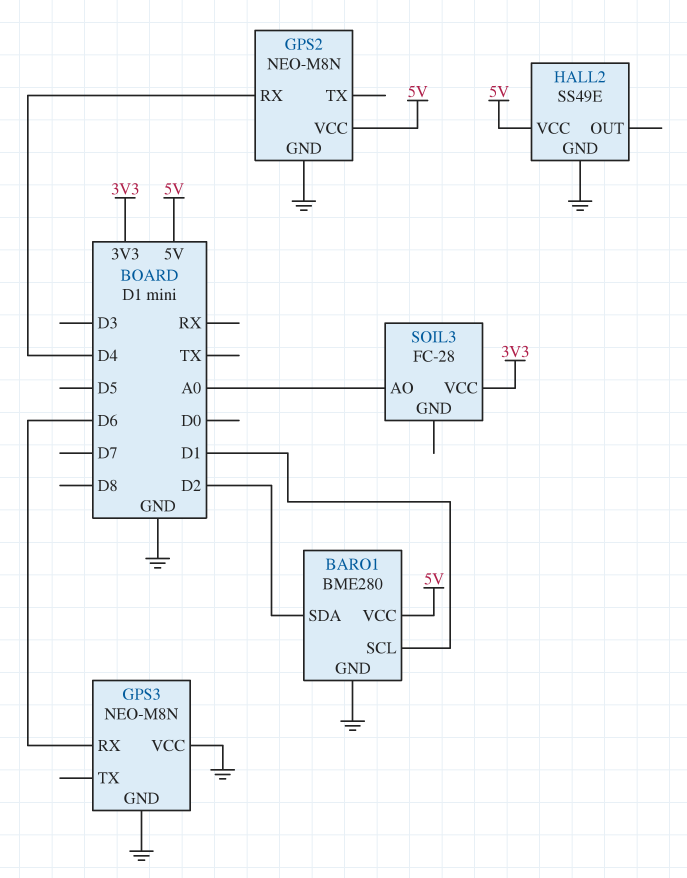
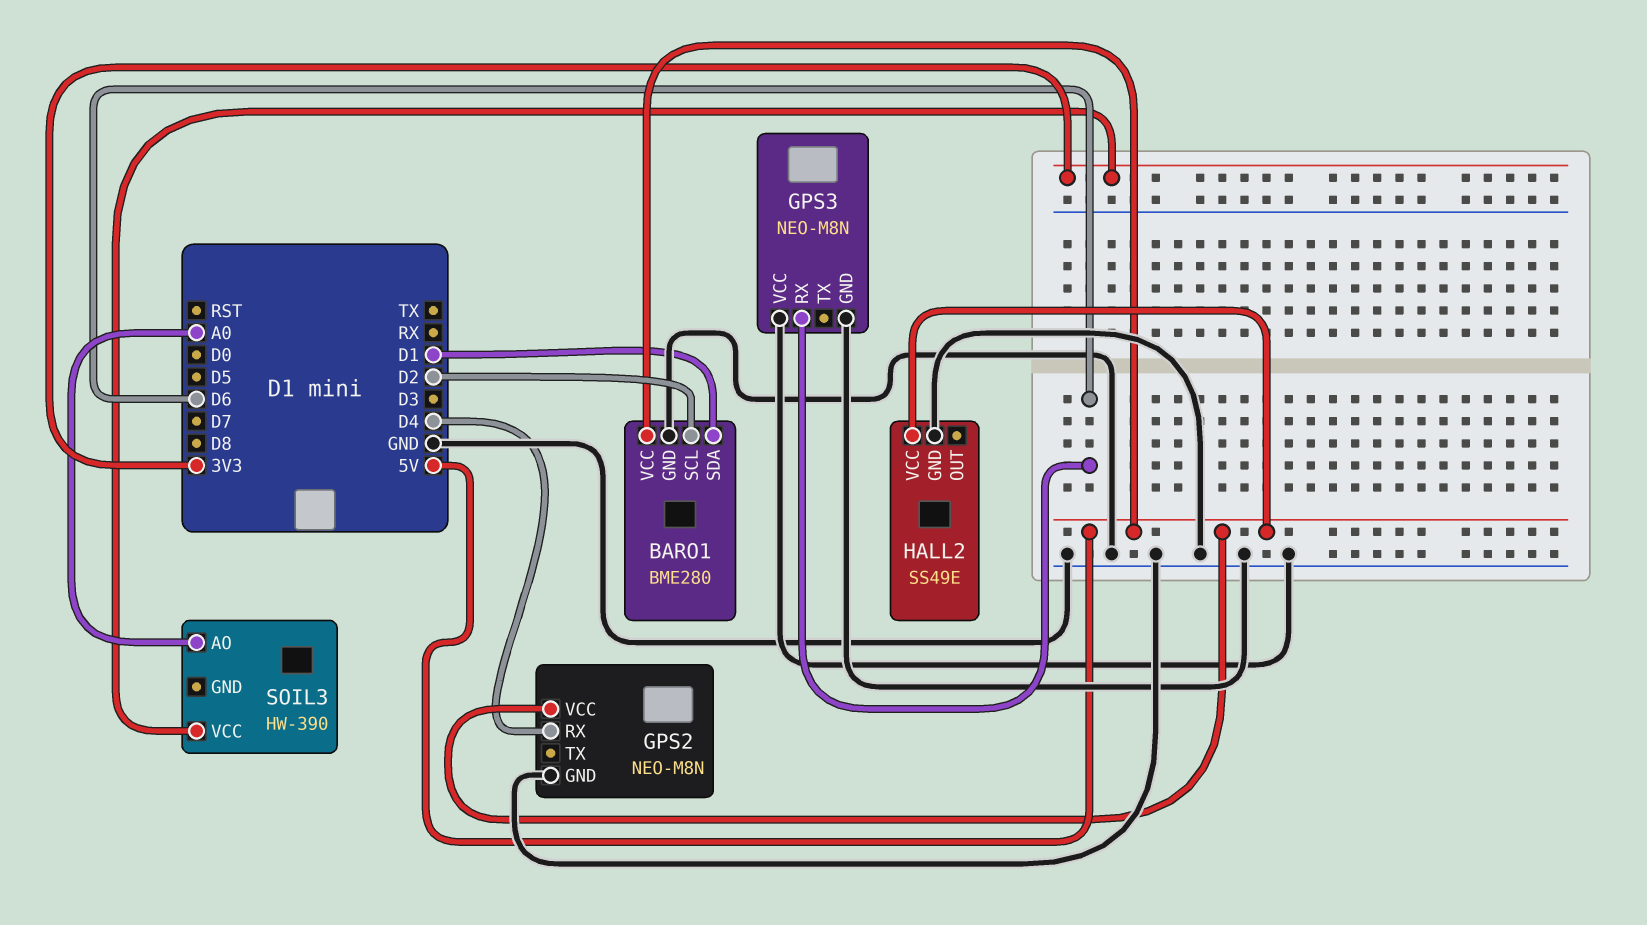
BARO1 pin SCL: D1 -> D2
BARO1 pin SDA: D2 -> D1
SOIL3: FC-28 -> HW-390

